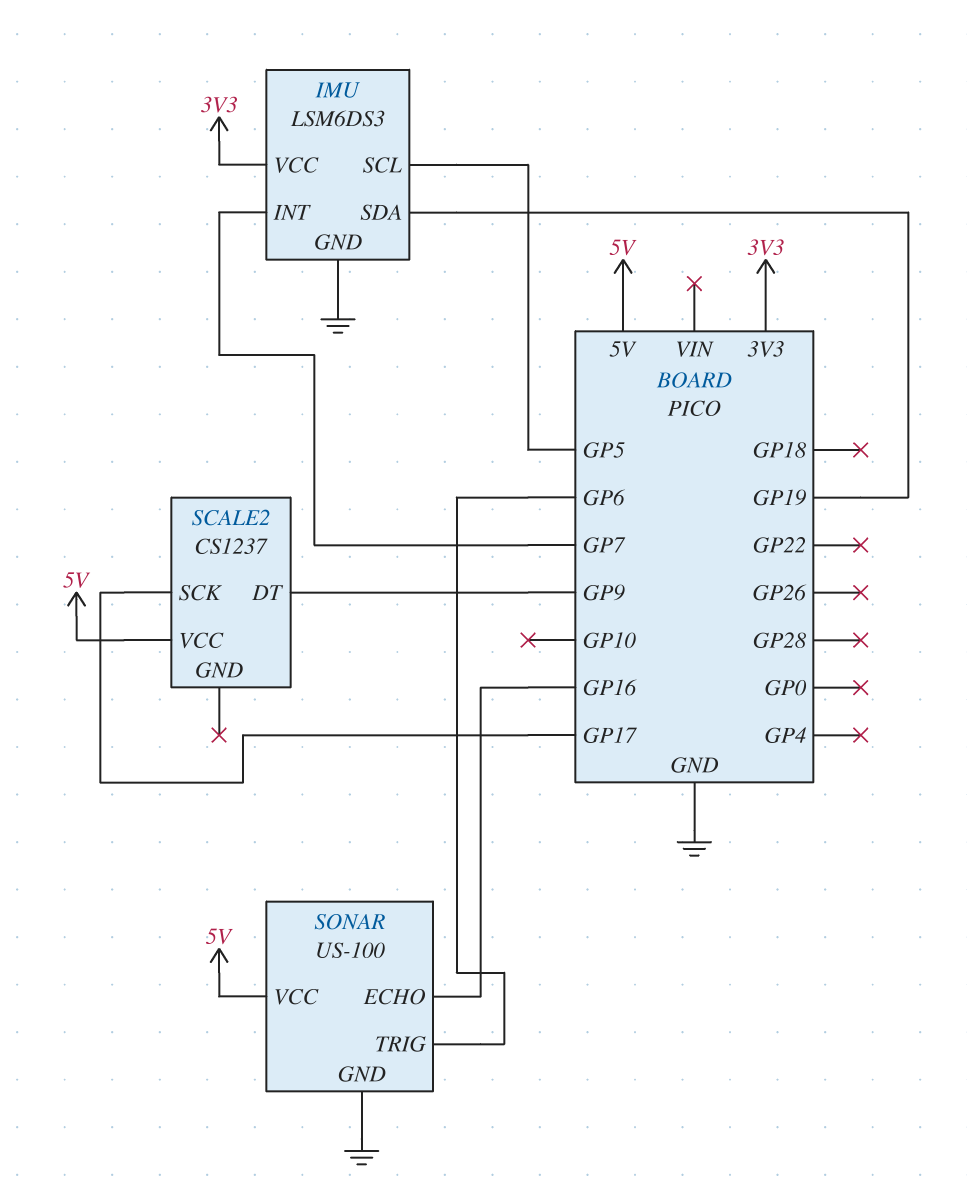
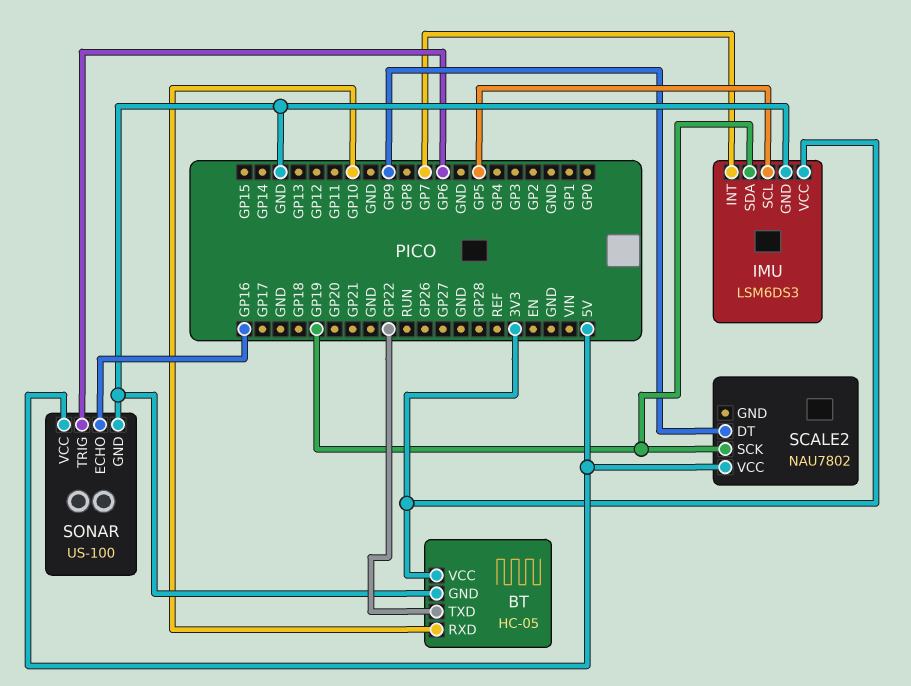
BT: none -> HC-05
BT pin GND: none -> GND
BT pin RXD: none -> GP10
BT pin TXD: none -> GP22
BT pin VCC: none -> 3V3
SCALE2: CS1237 -> NAU7802
SCALE2 pin SCK: GP17 -> GP19

